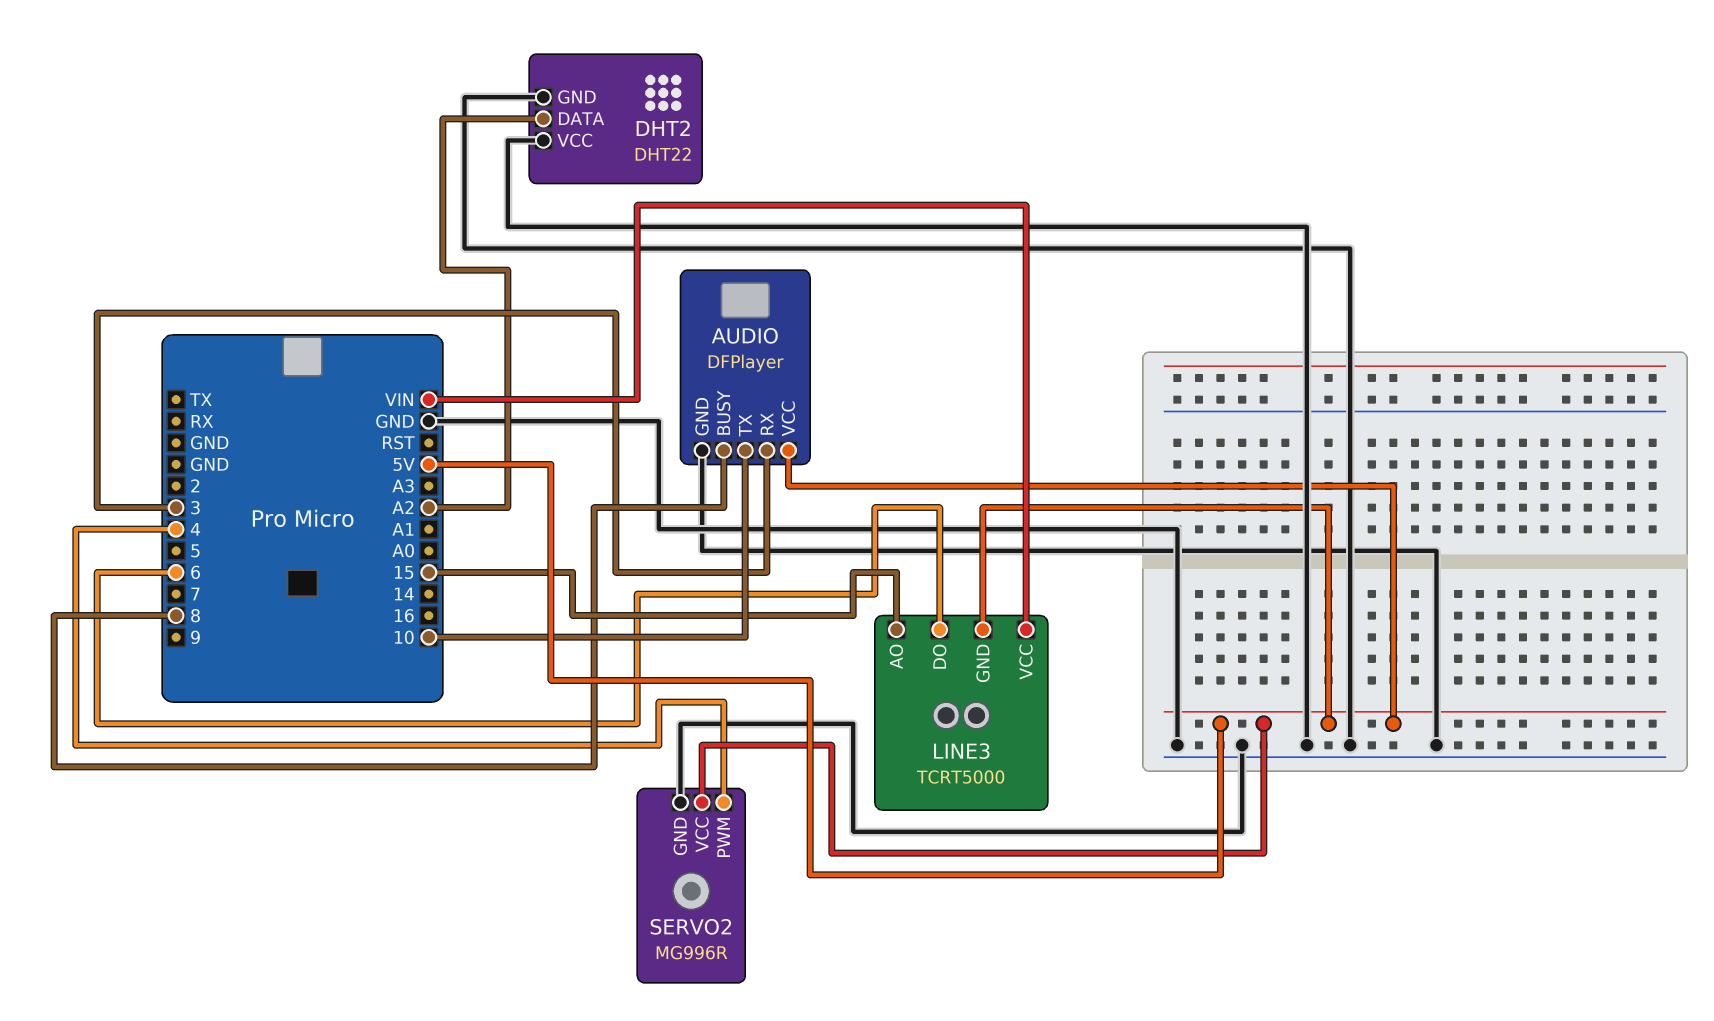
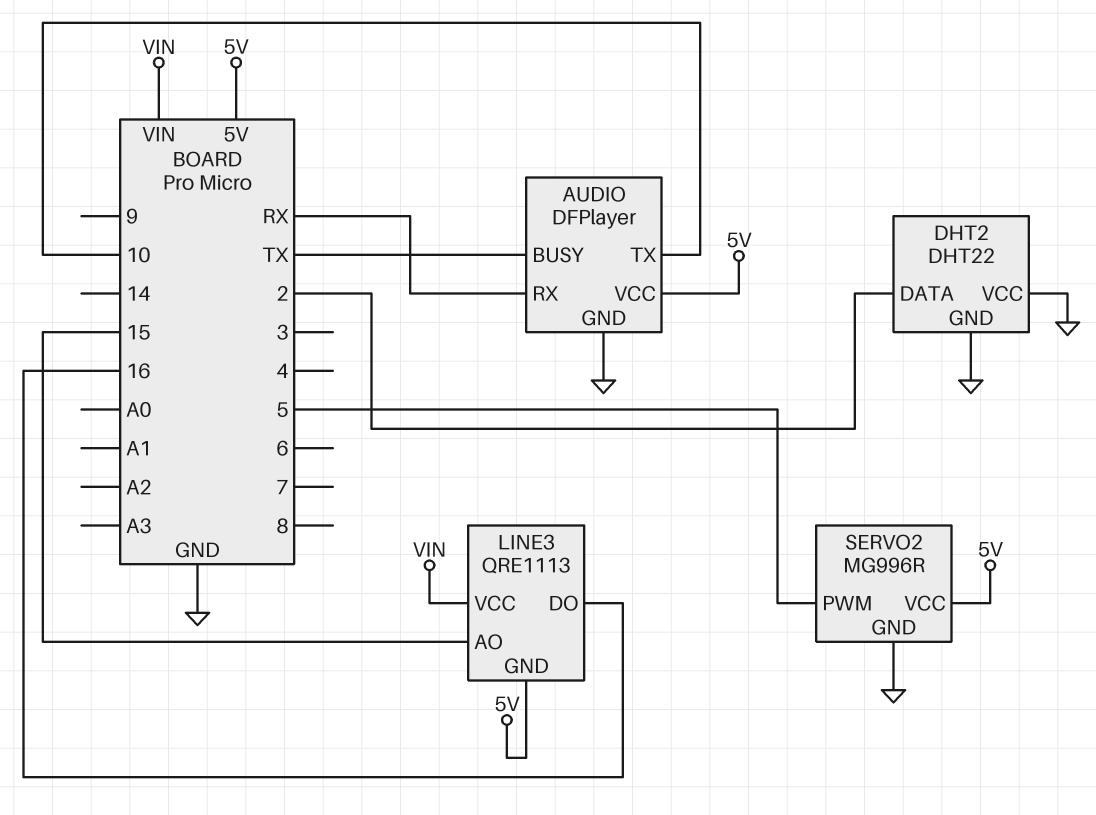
AUDIO pin BUSY: 8 -> TX
AUDIO pin RX: 3 -> RX
DHT2 pin DATA: A2 -> 2
LINE3: TCRT5000 -> QRE1113
LINE3 pin DO: 6 -> 16
SERVO2 pin PWM: 4 -> 5

